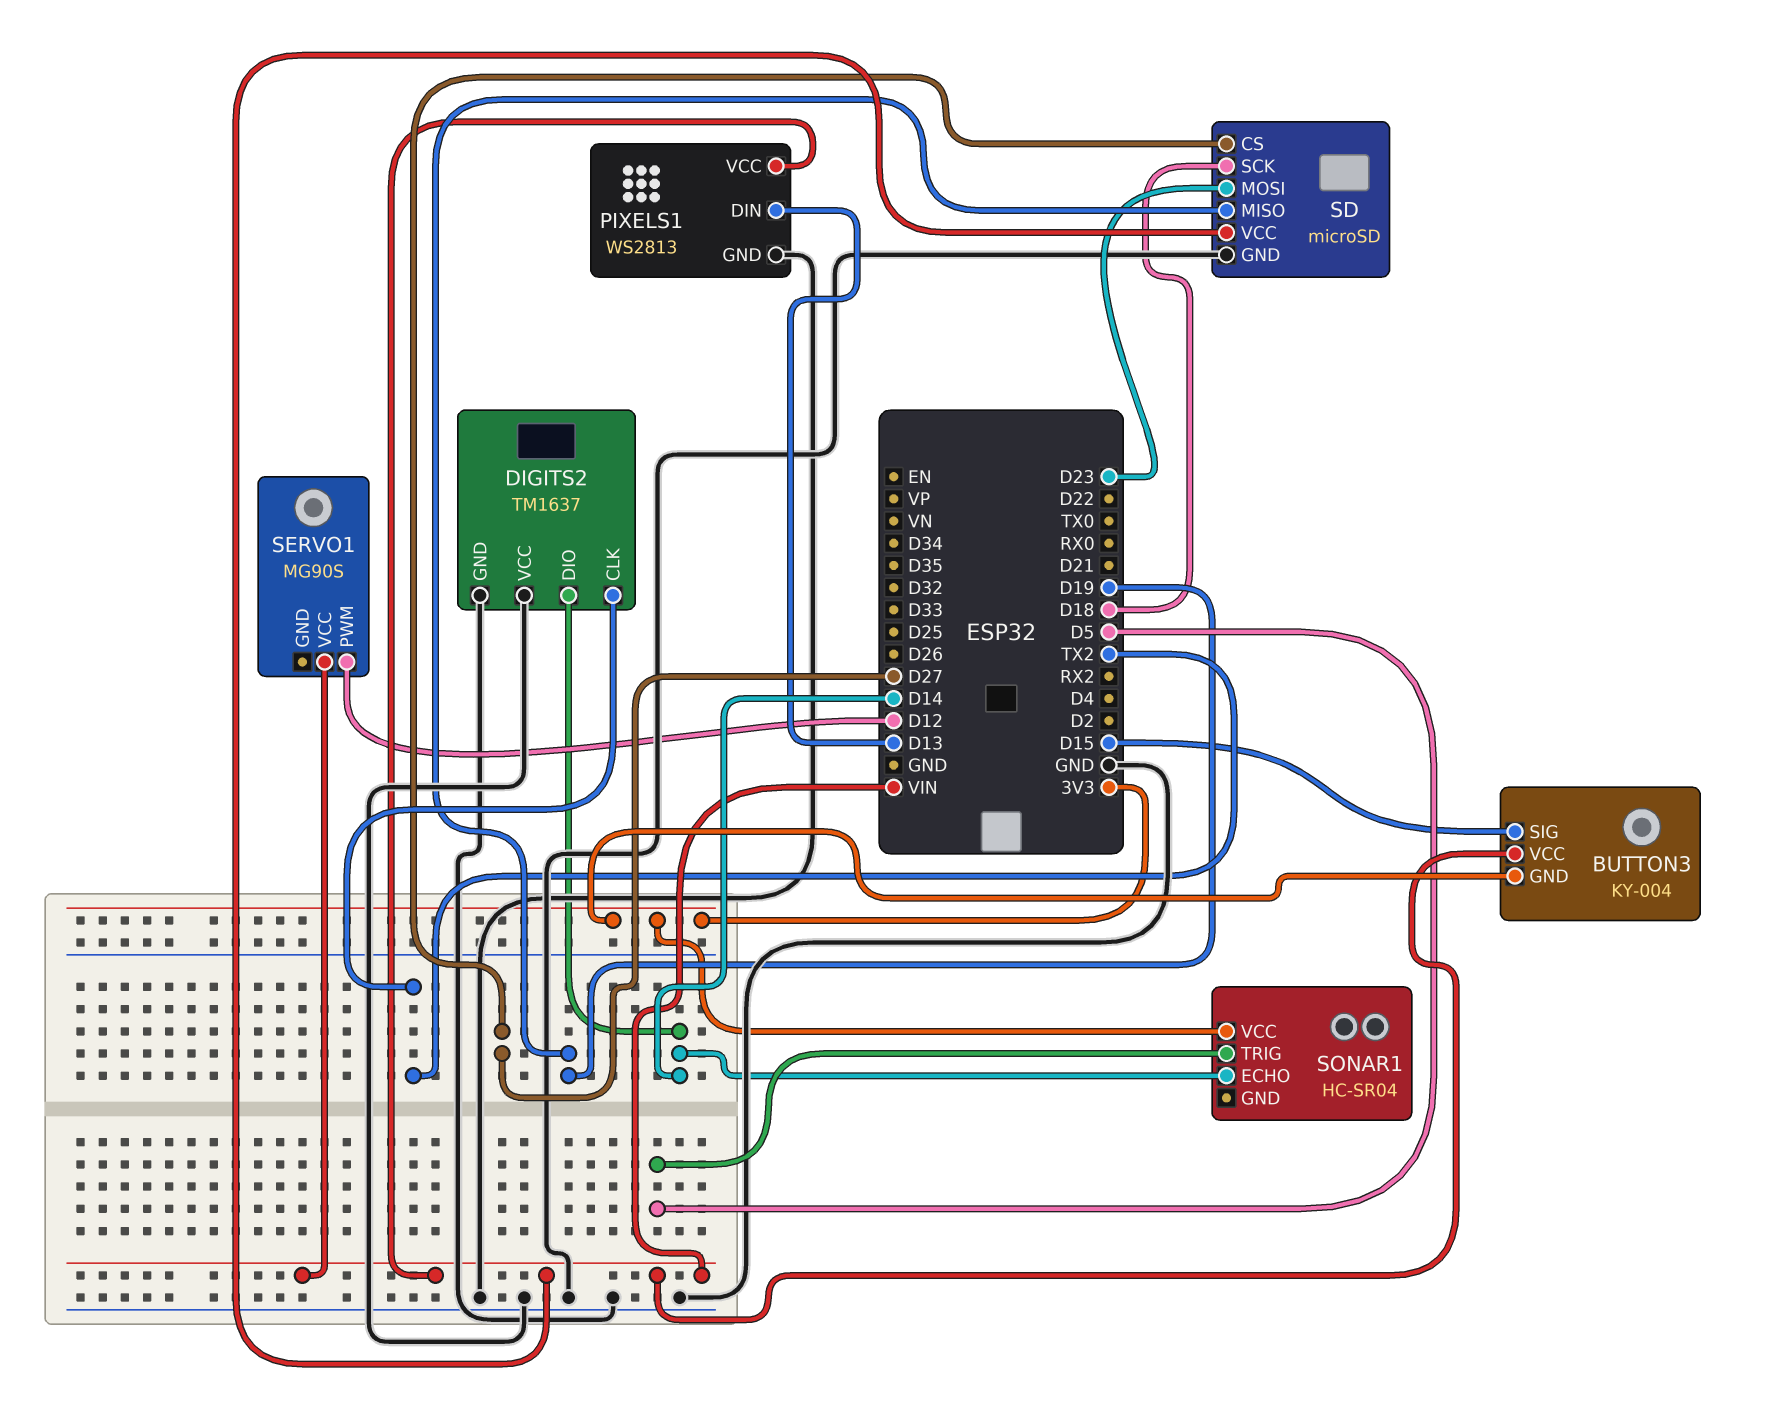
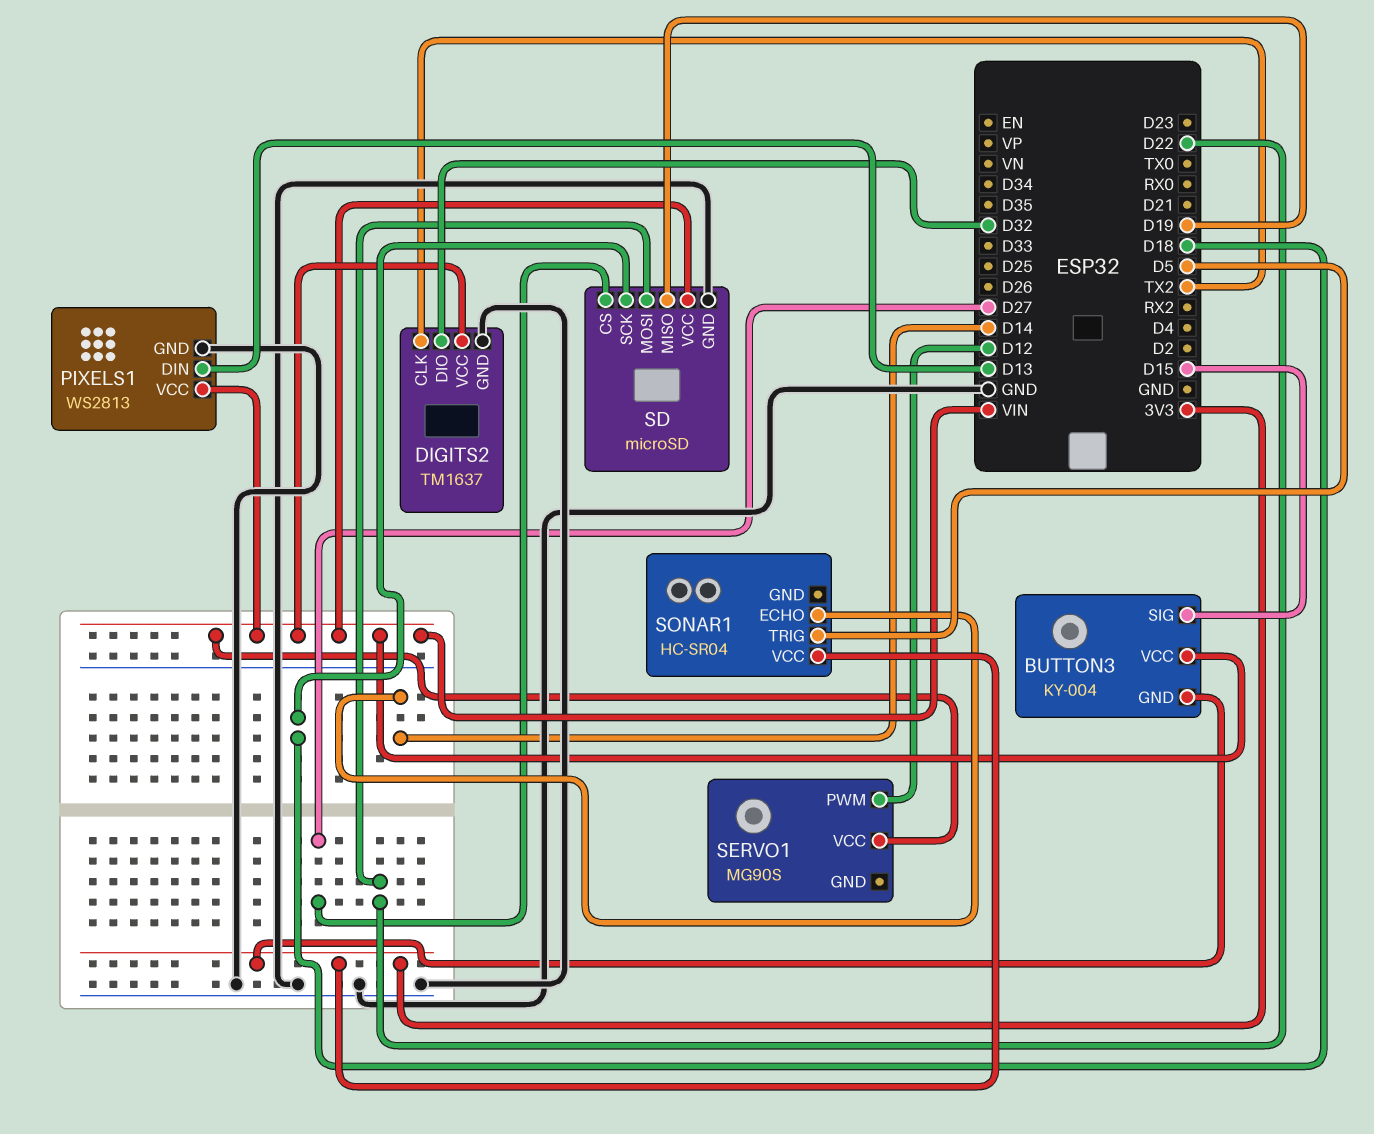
DIGITS2 pin DIO: D14 -> D32
DIGITS2 pin VCC: GND -> VIN
SD pin MOSI: D23 -> D22

